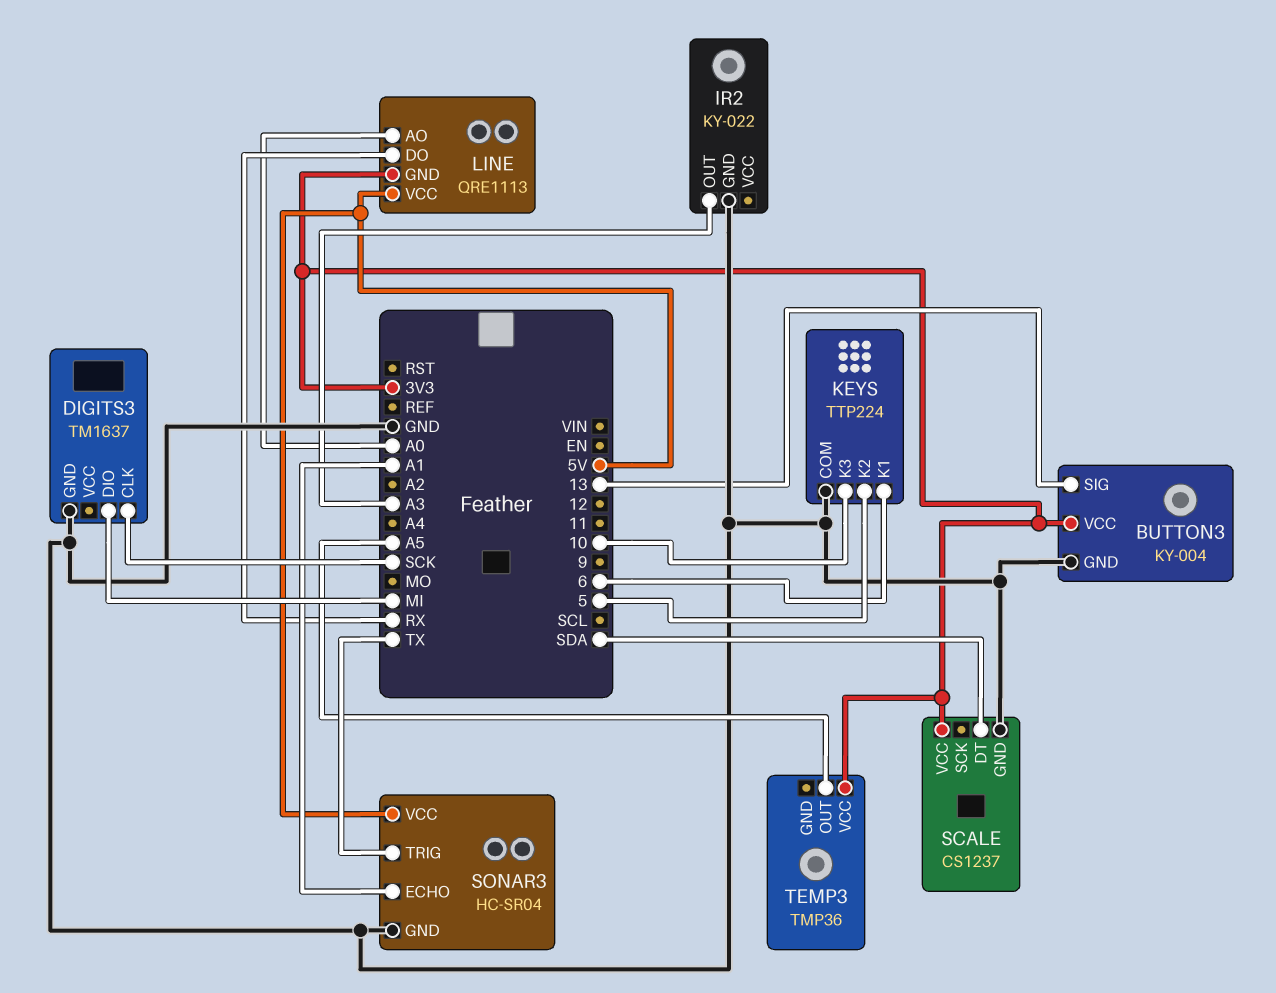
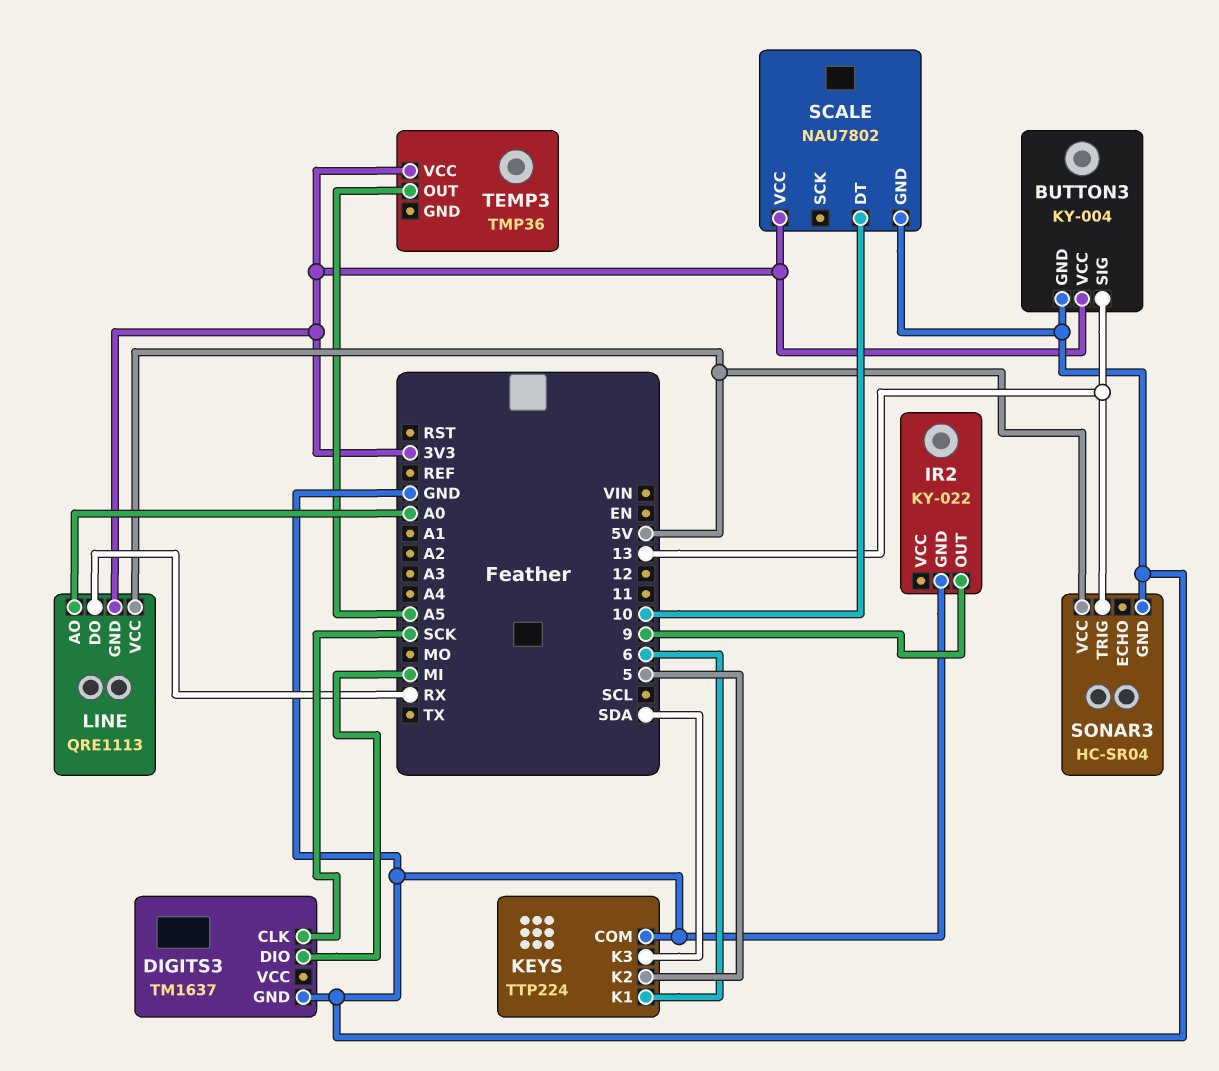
IR2 pin OUT: A3 -> 9
KEYS pin K3: 10 -> SDA
SCALE: CS1237 -> NAU7802
SCALE pin DT: SDA -> 10
SONAR3 pin ECHO: A1 -> none
SONAR3 pin TRIG: TX -> 13

